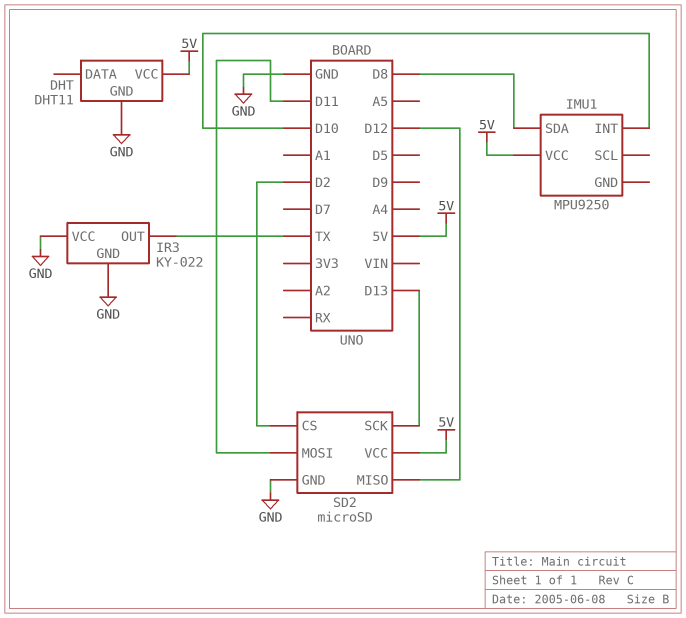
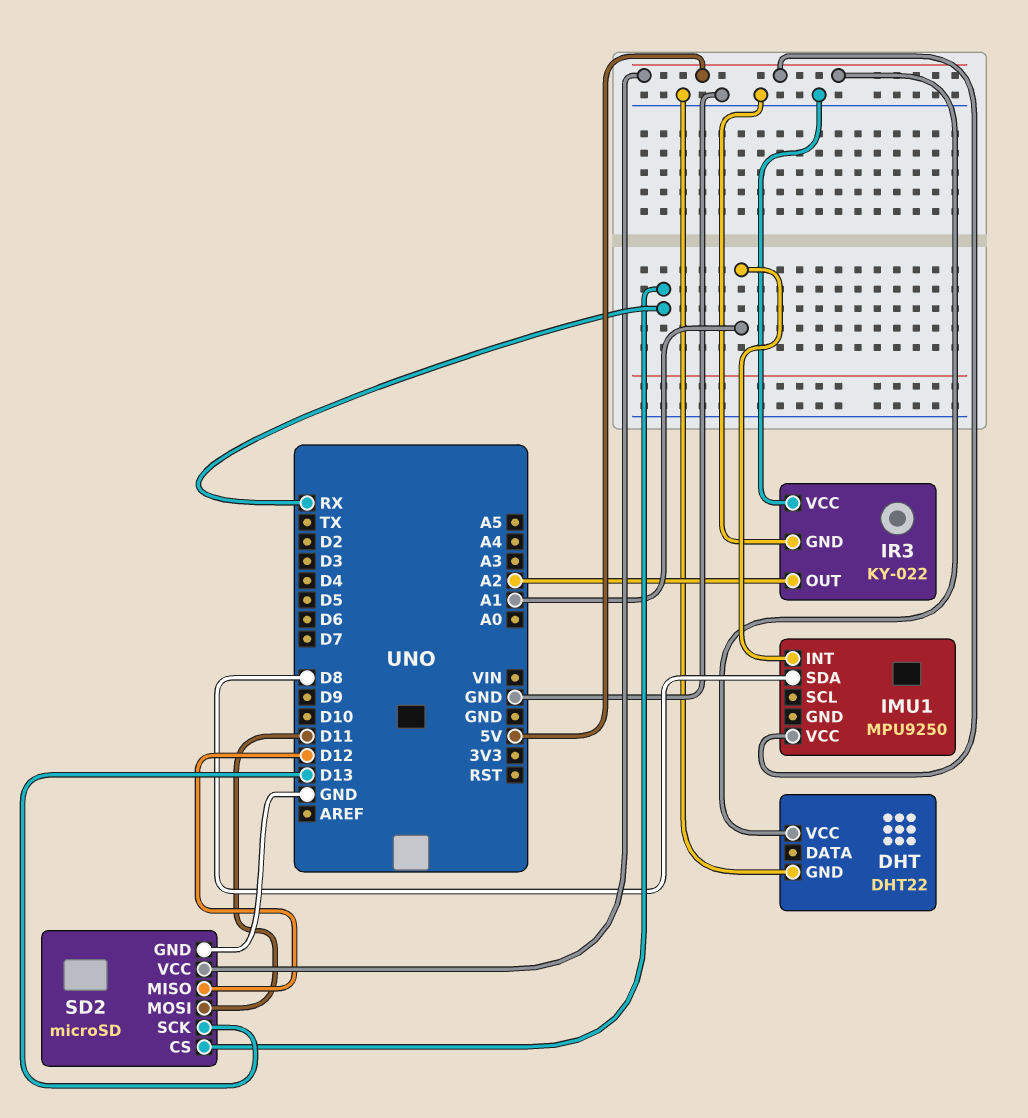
DHT: DHT11 -> DHT22
IMU1 pin INT: D10 -> A1
IR3 pin OUT: TX -> A2
SD2 pin CS: D2 -> RX

